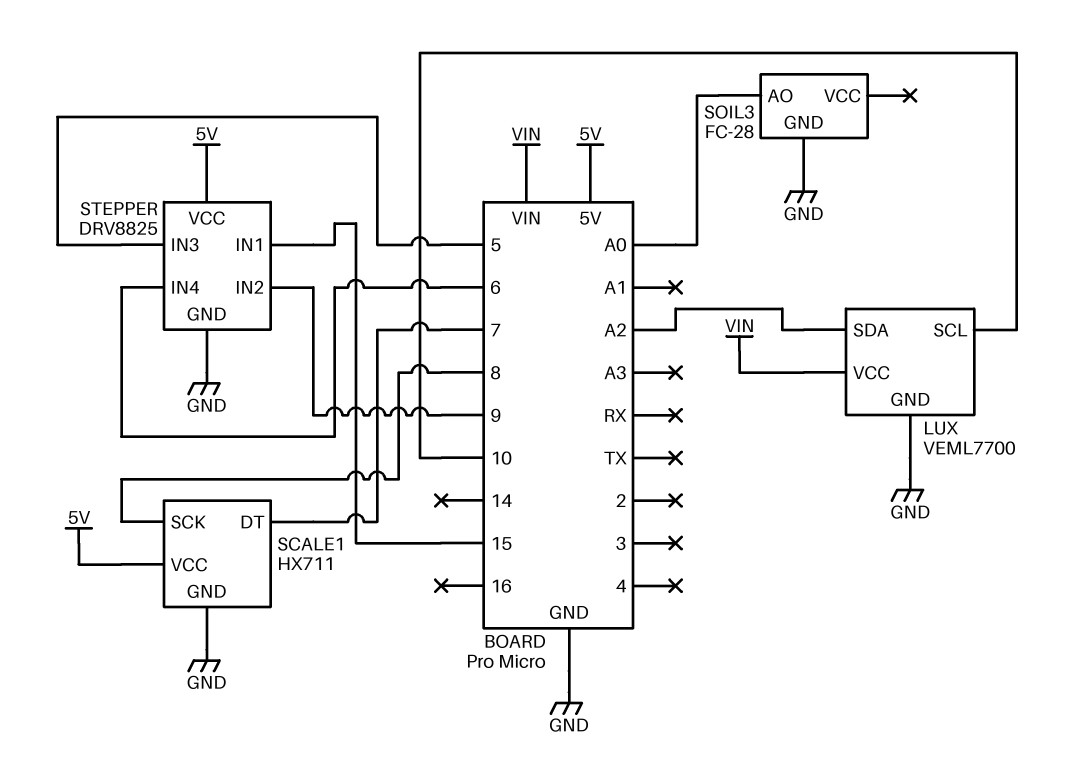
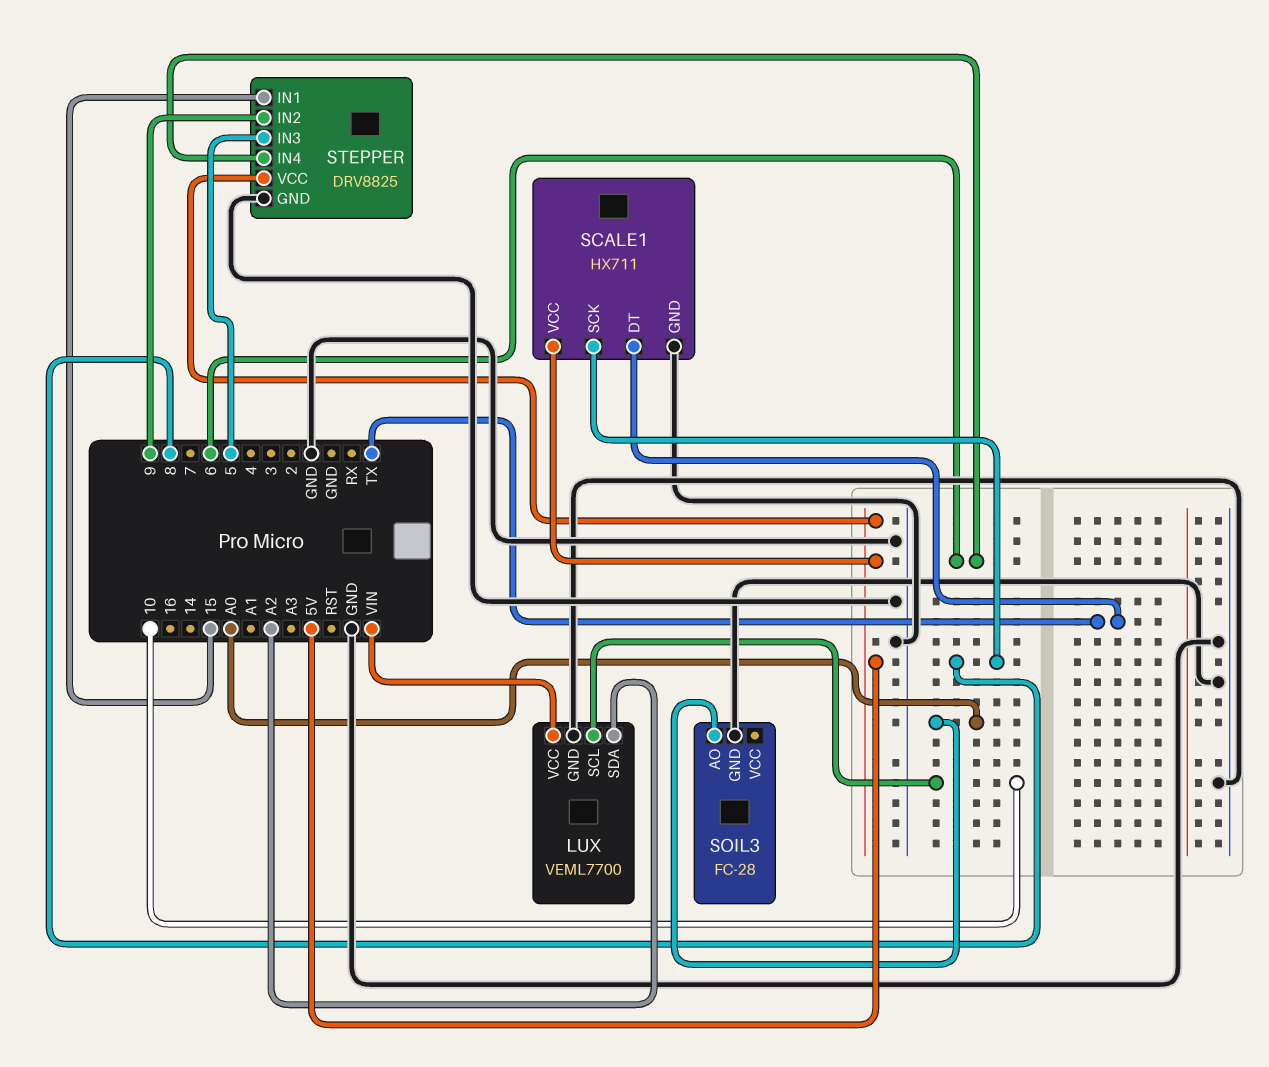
SCALE1 pin DT: 7 -> TX

